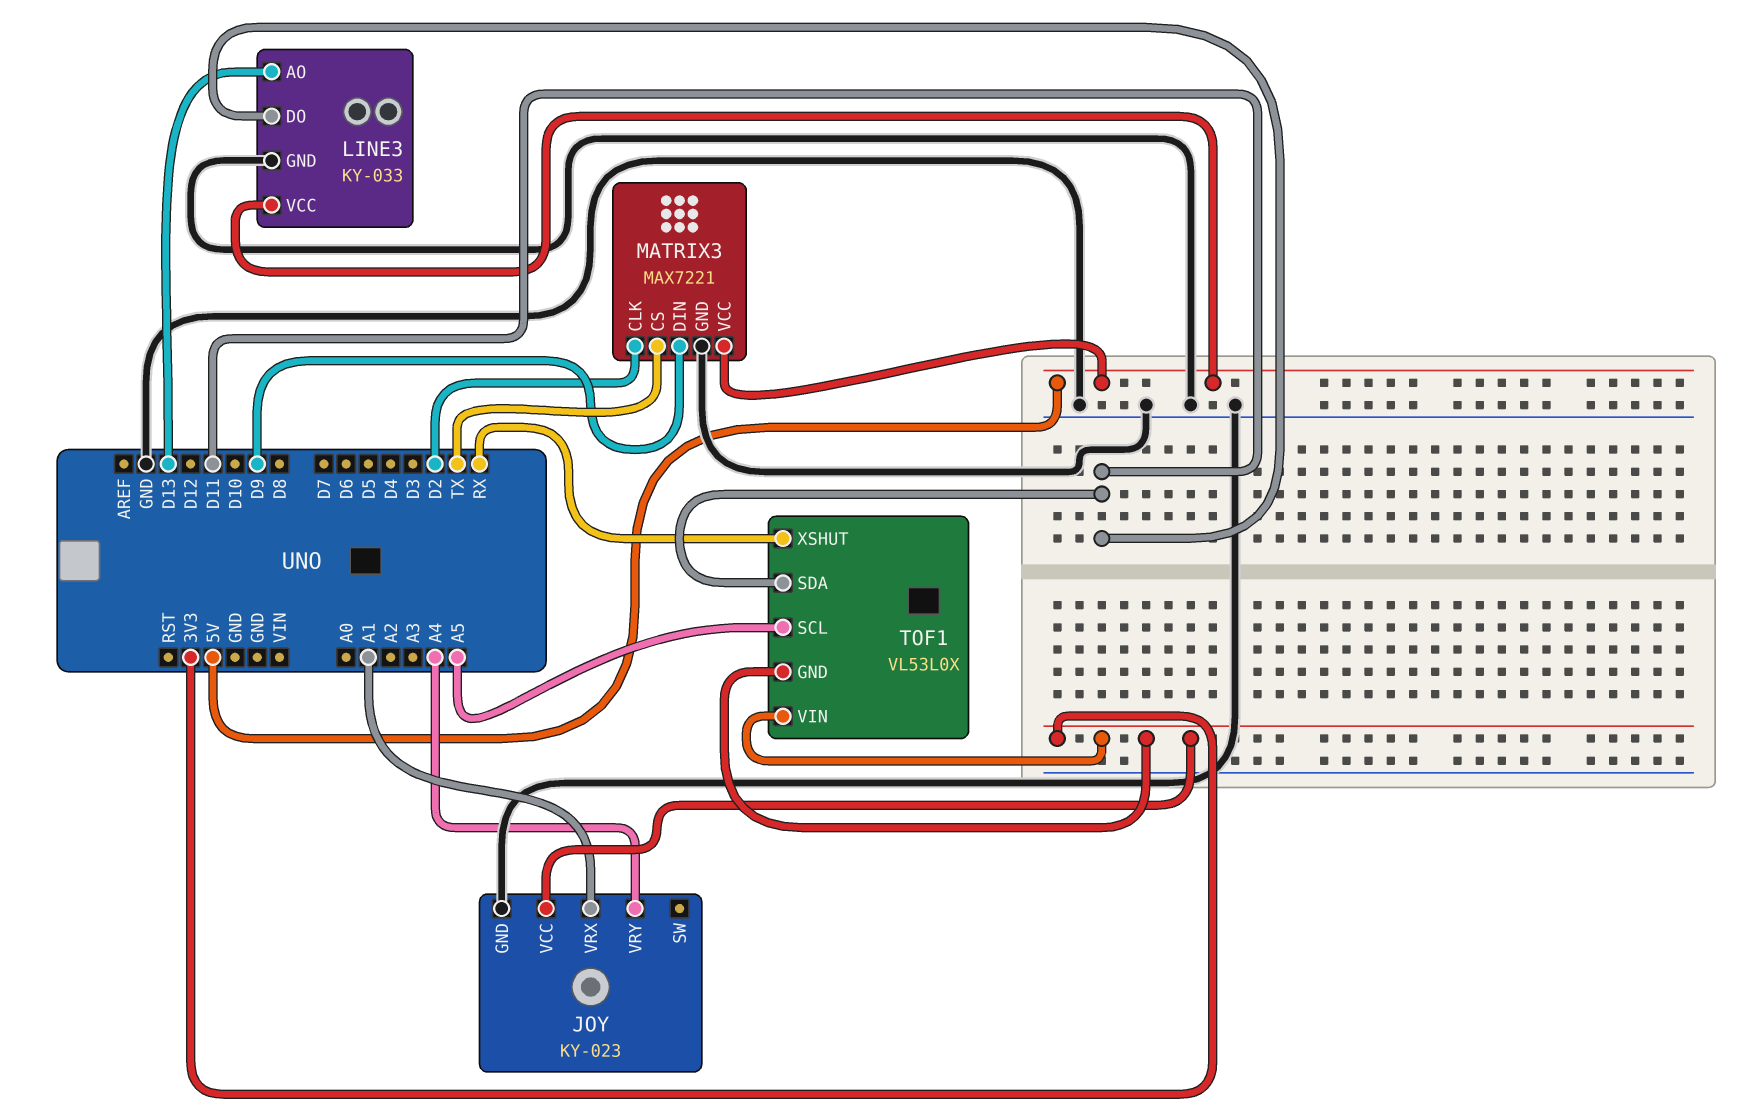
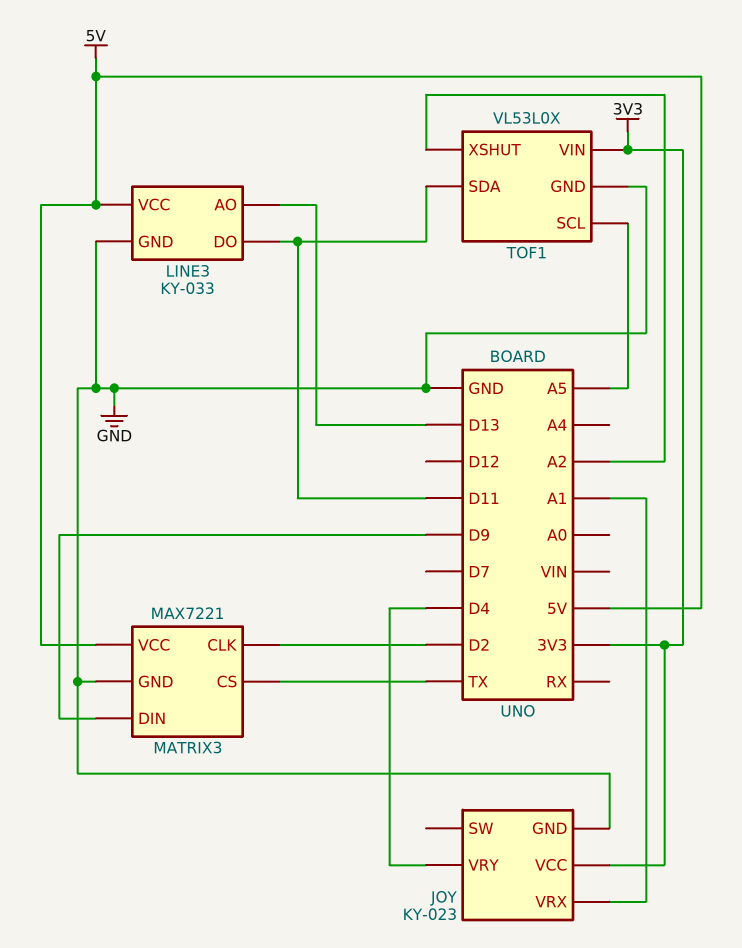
JOY pin VRY: A4 -> D4
TOF1 pin GND: 3V3 -> GND
TOF1 pin XSHUT: RX -> A2

